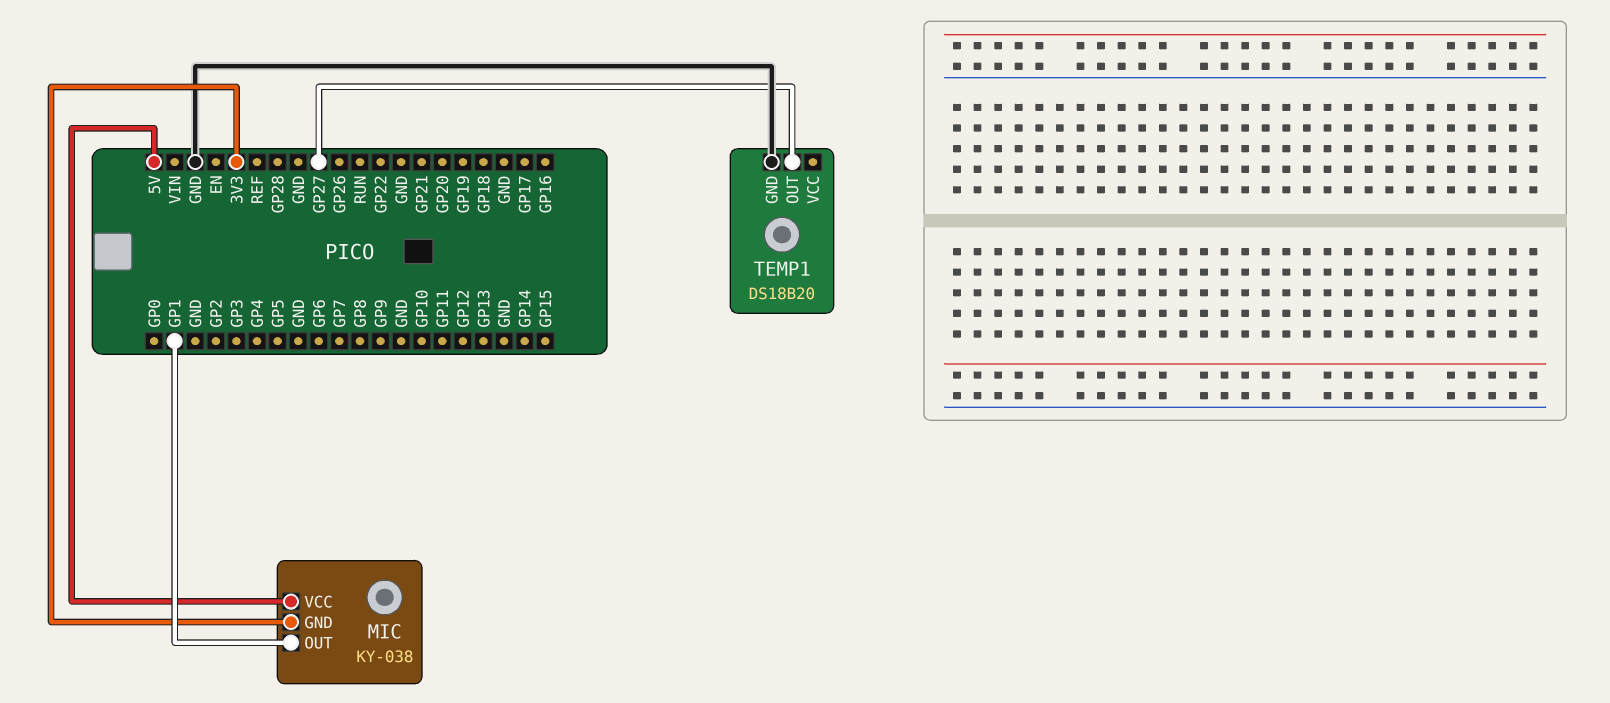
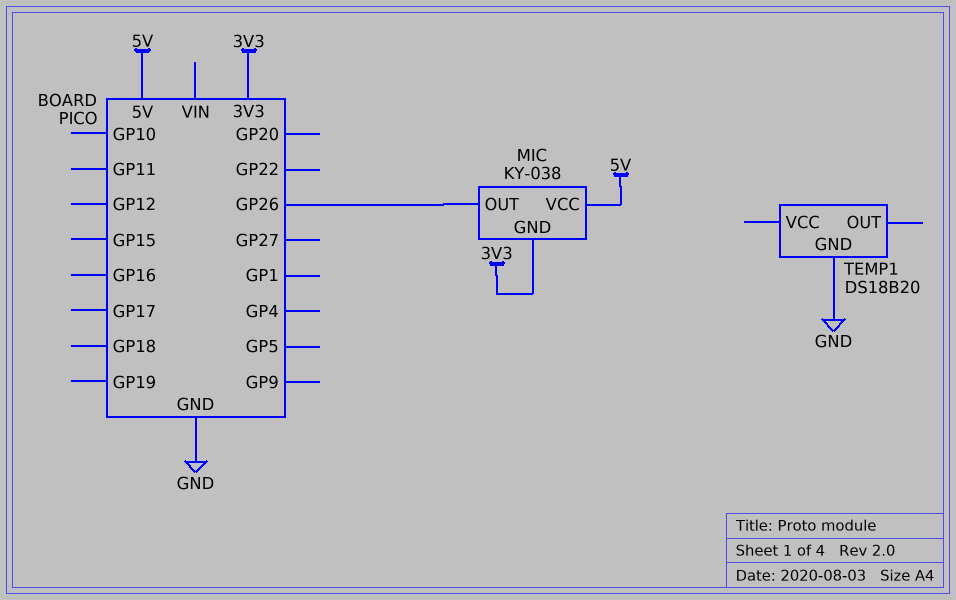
MIC pin OUT: GP1 -> GP26
TEMP1 pin OUT: GP27 -> none

